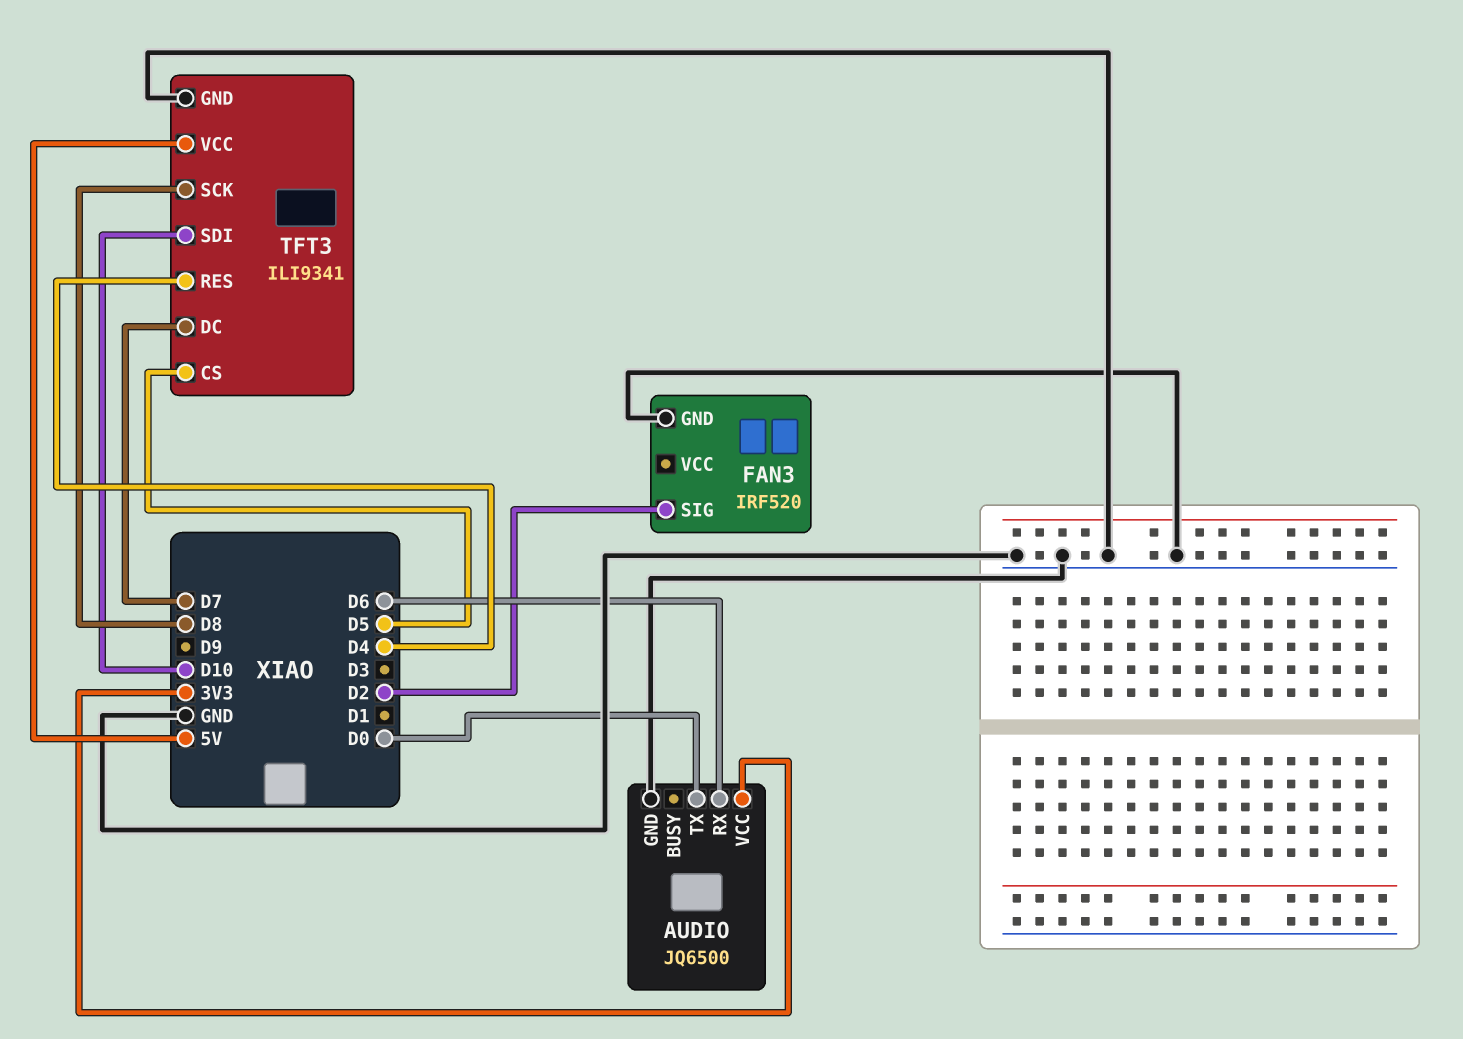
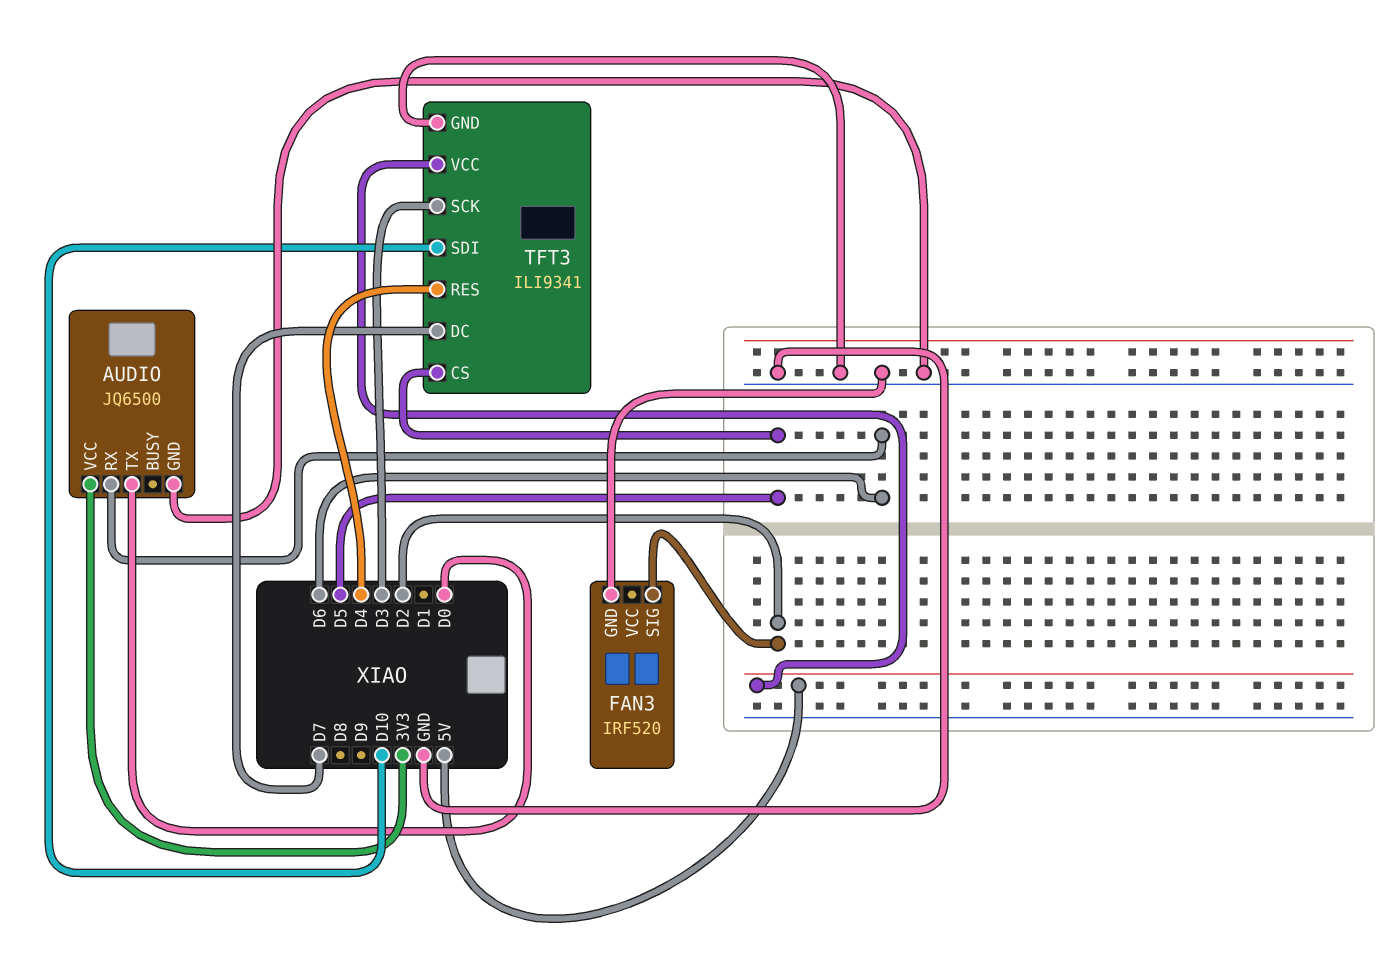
TFT3 pin SCK: D8 -> D3

